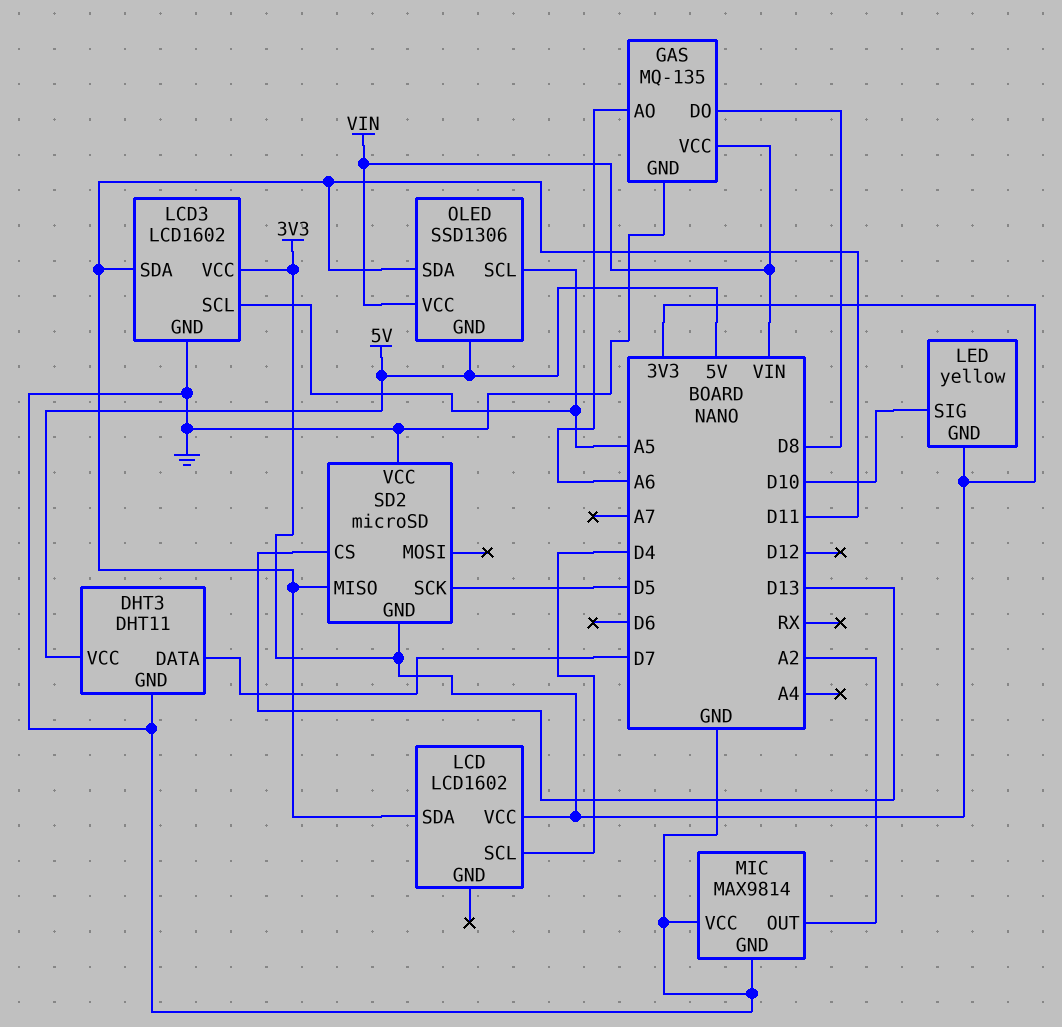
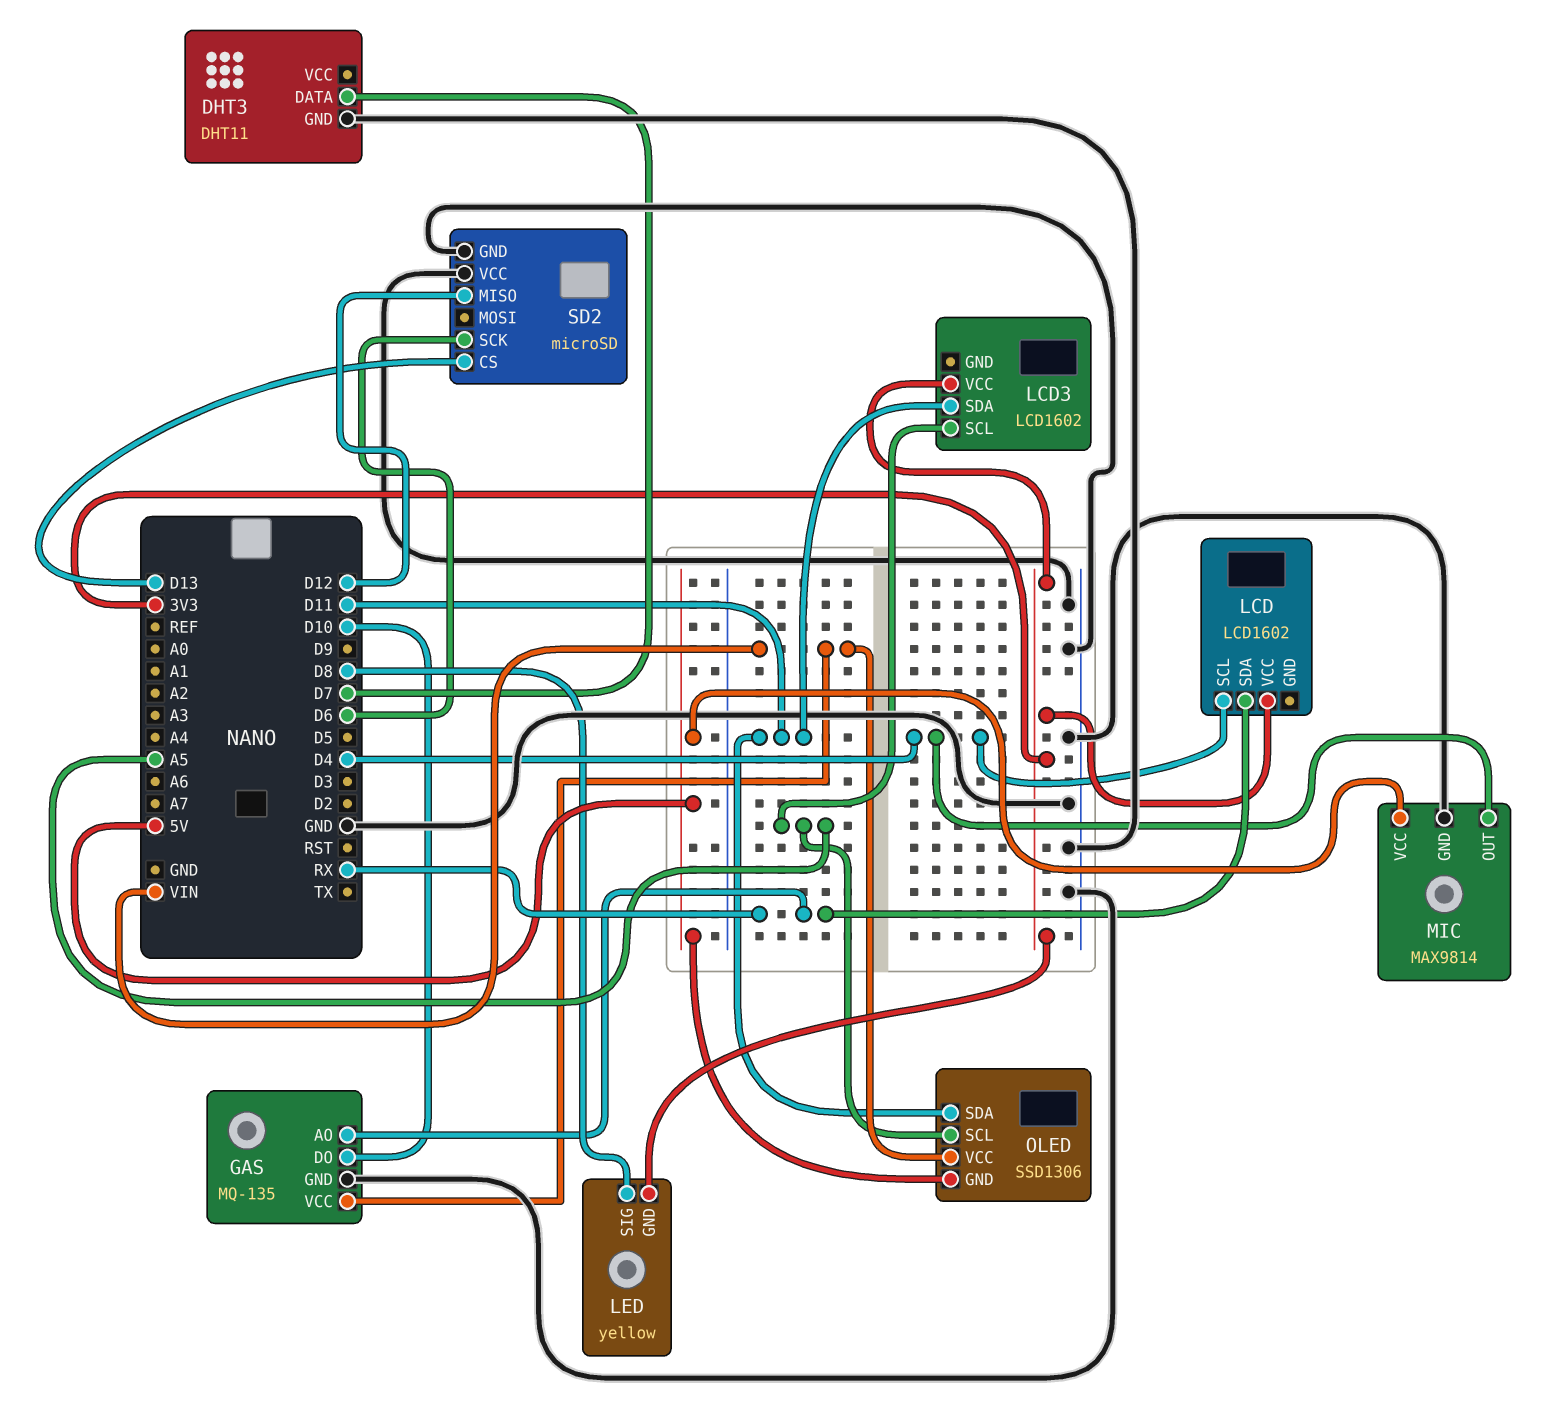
DHT3 pin VCC: 5V -> none
GAS pin AO: A6 -> RX
GAS pin DO: D8 -> D10
LCD pin SDA: D11 -> RX
LCD3 pin GND: GND -> none
LED pin SIG: D10 -> D8
MIC pin OUT: A2 -> D4
MIC pin VCC: GND -> 5V
SD2 pin GND: 3V3 -> GND
SD2 pin MISO: D11 -> D12
SD2 pin SCK: D5 -> D6

